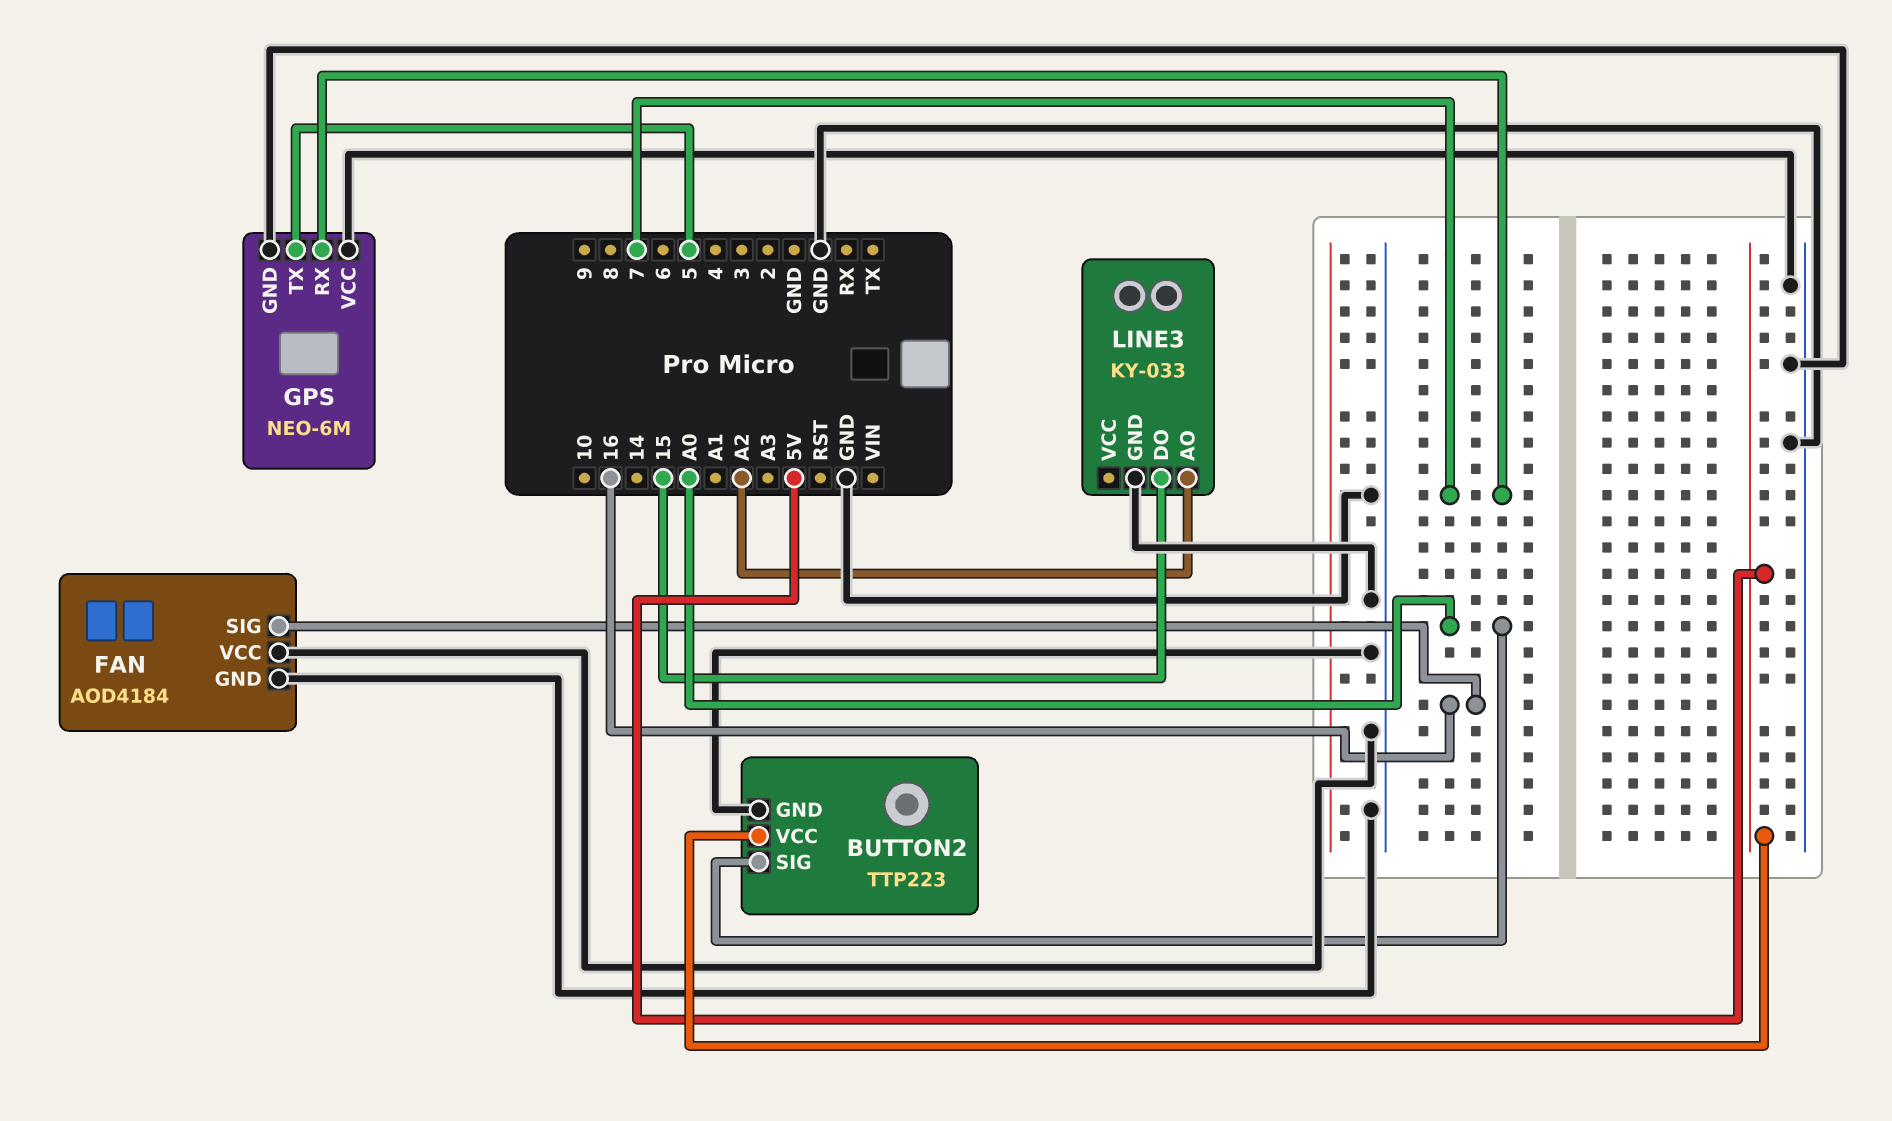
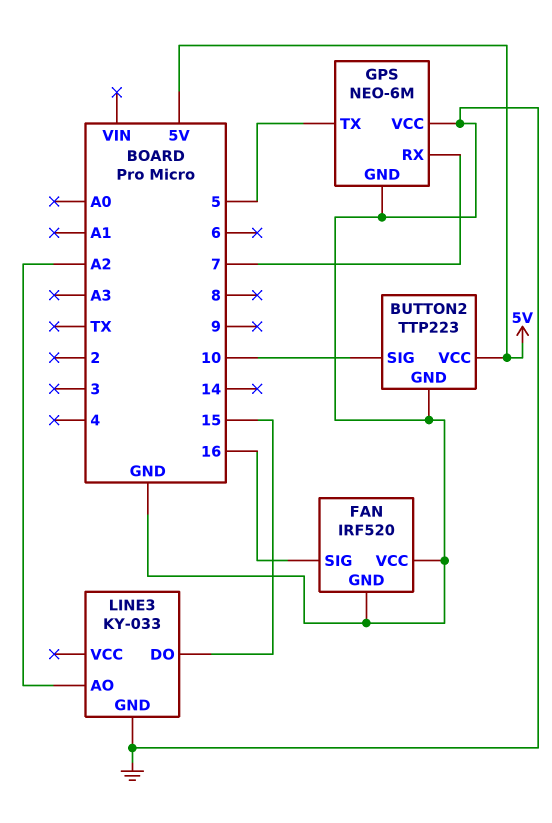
BUTTON2 pin SIG: A0 -> 10
FAN: AOD4184 -> IRF520

